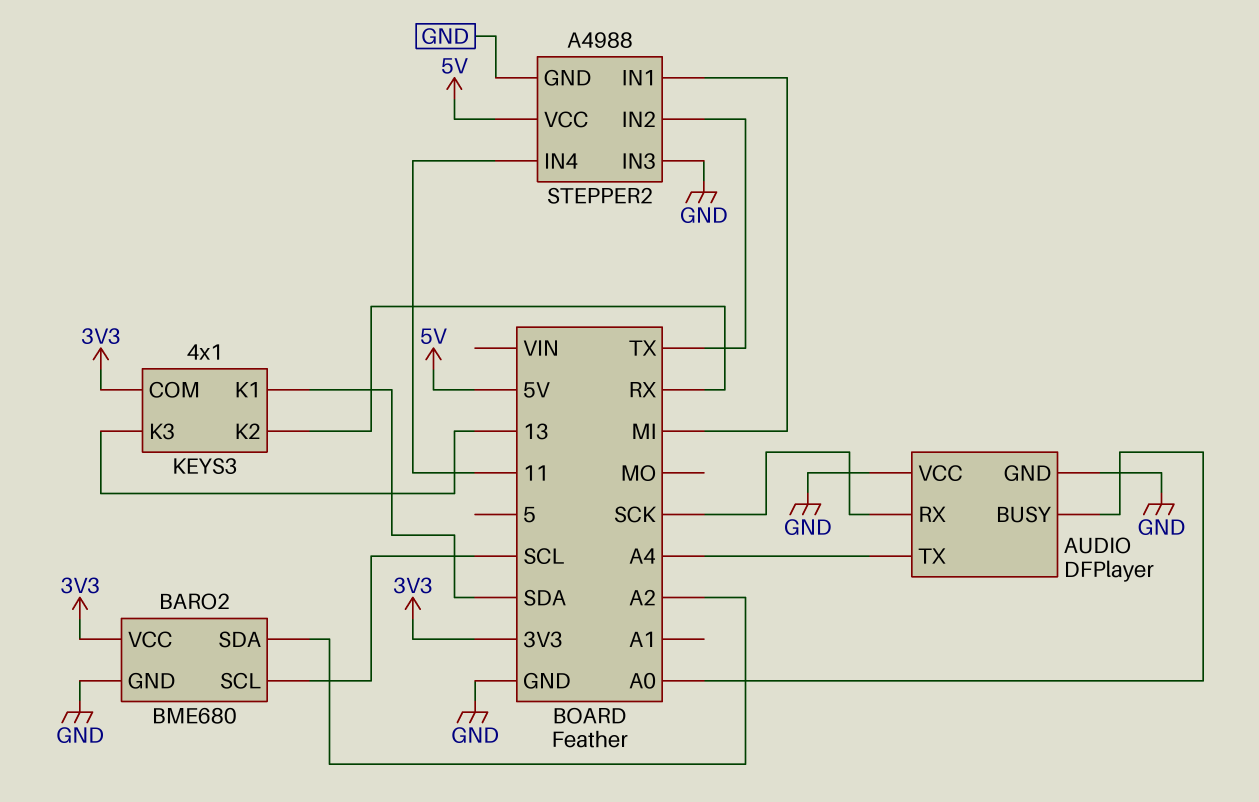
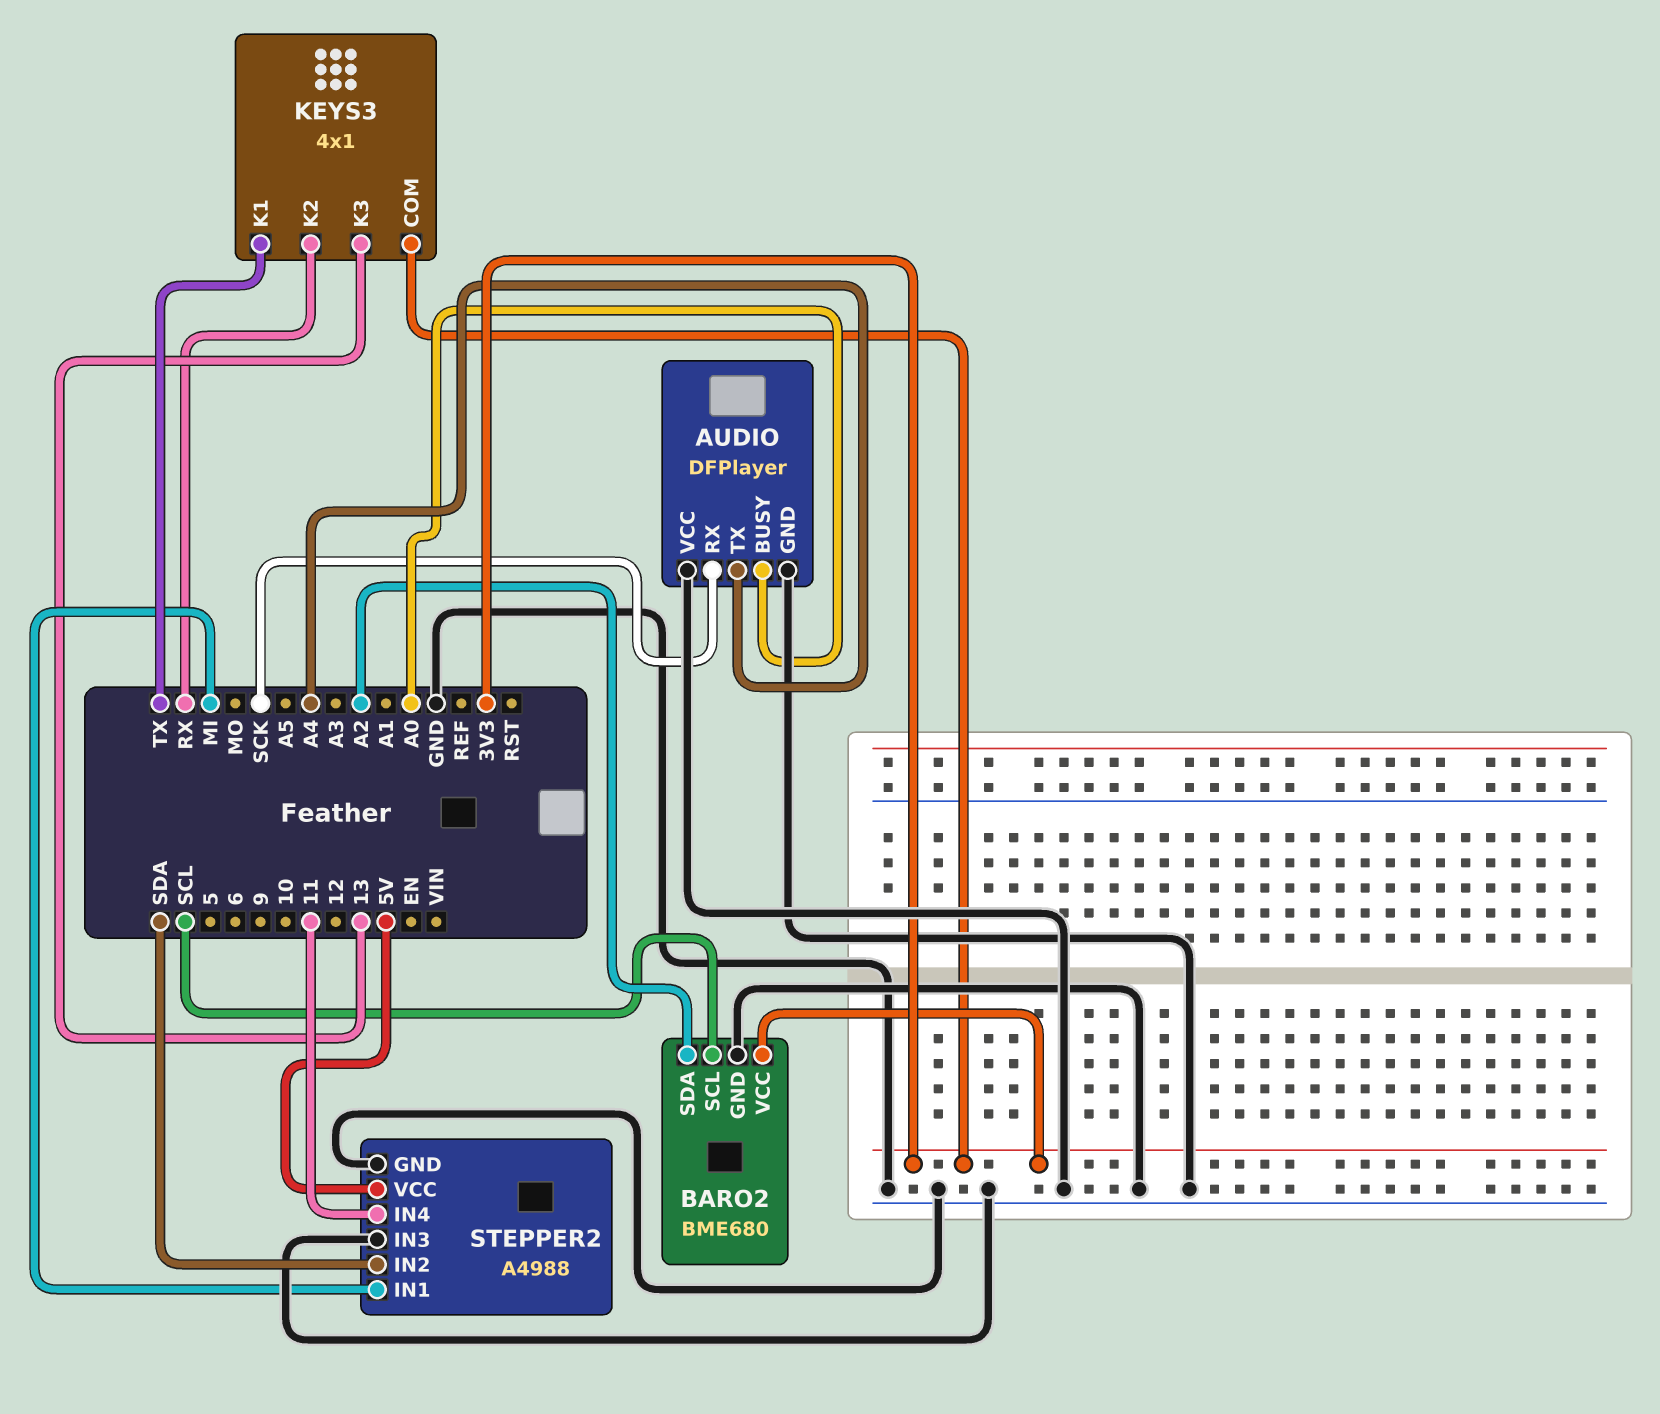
KEYS3 pin K1: SDA -> TX
STEPPER2 pin IN2: TX -> SDA

